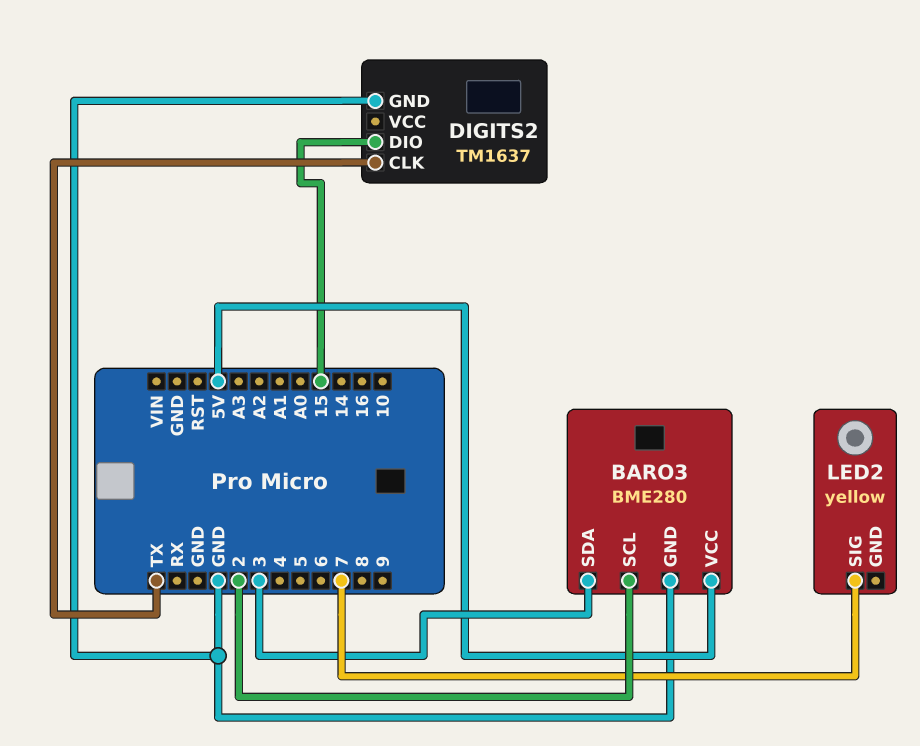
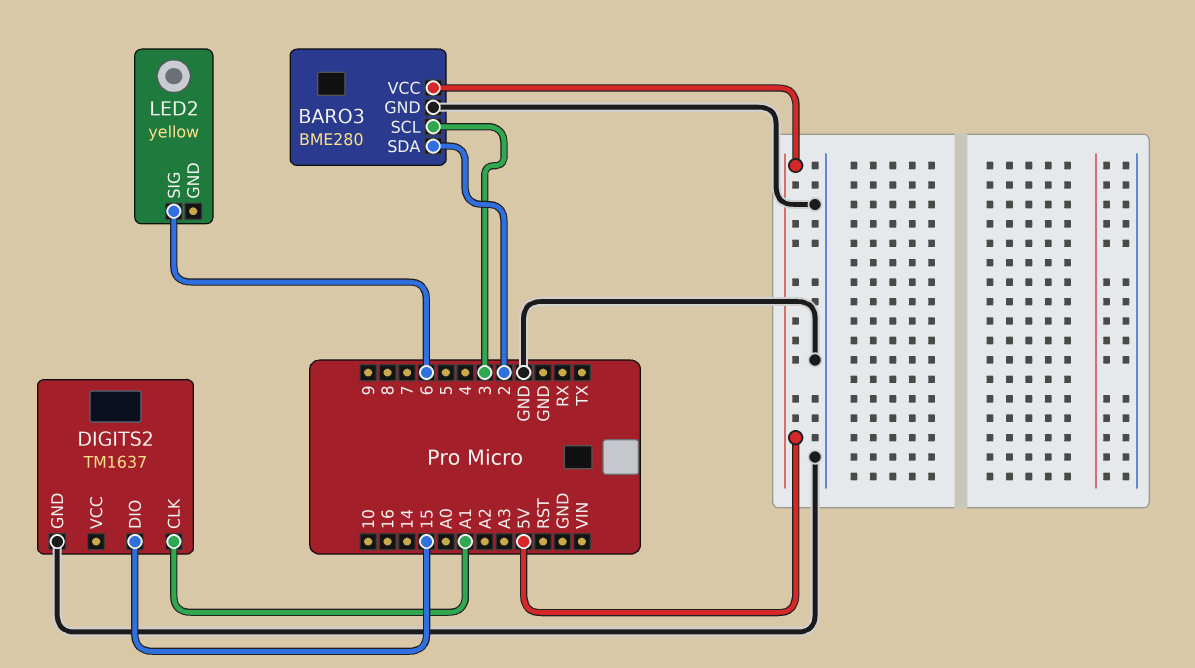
BARO3 pin SCL: 2 -> 3
BARO3 pin SDA: 3 -> 2
DIGITS2 pin CLK: TX -> A1
LED2 pin SIG: 7 -> 6

